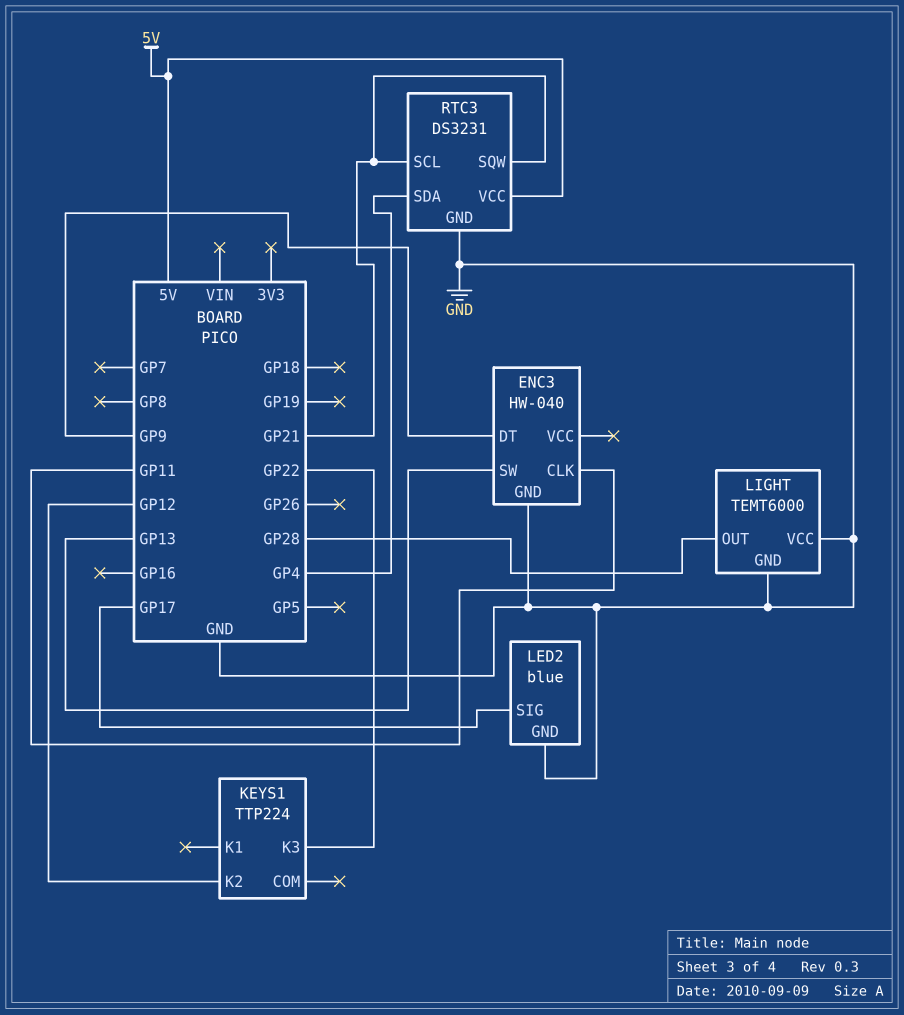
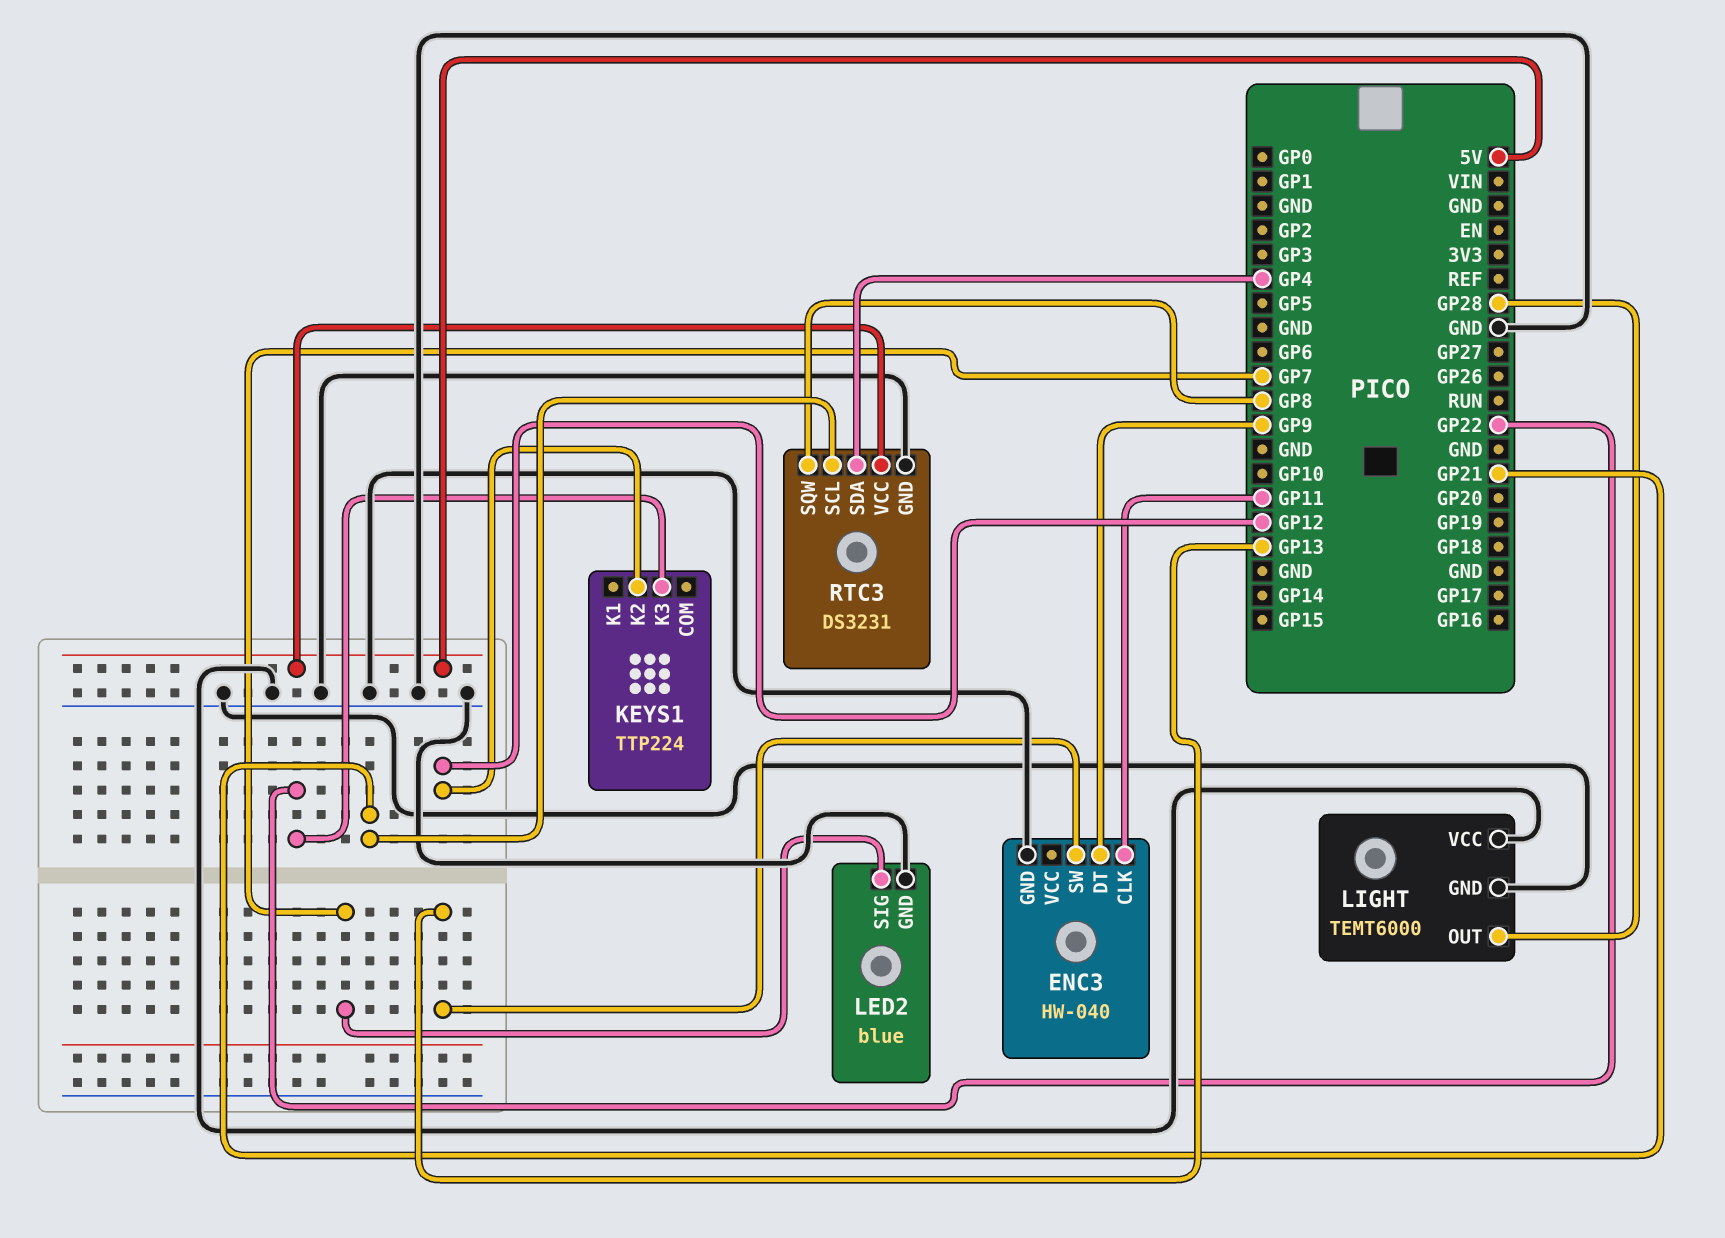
LED2 pin SIG: GP17 -> GP7
RTC3 pin SQW: GP21 -> GP8

